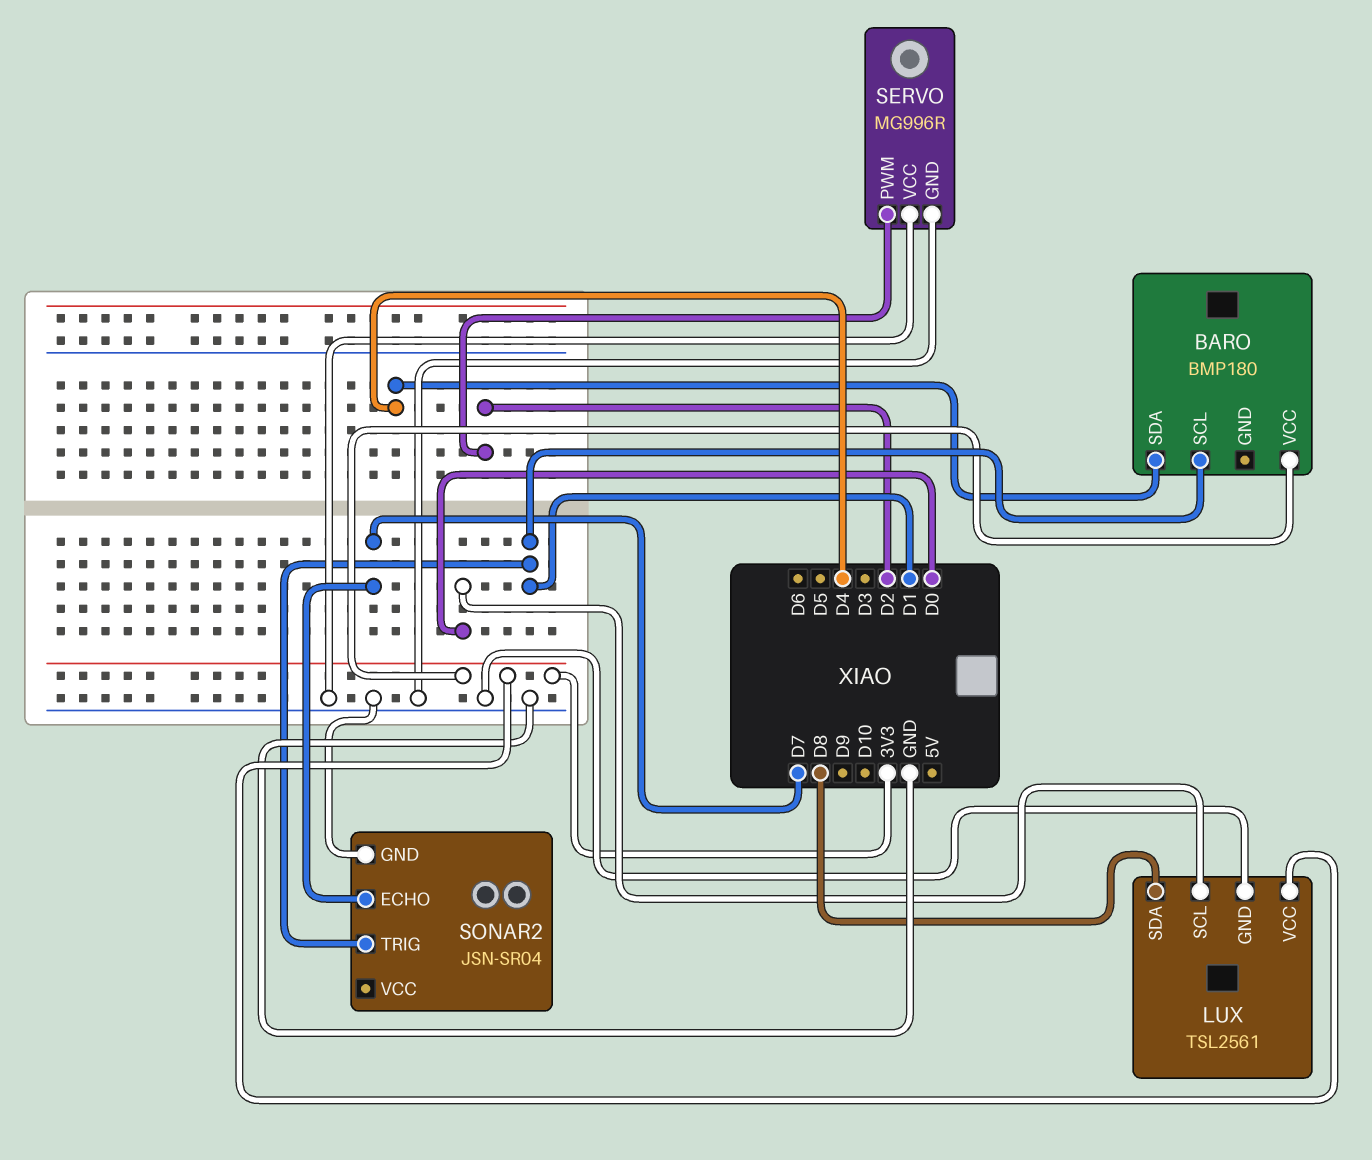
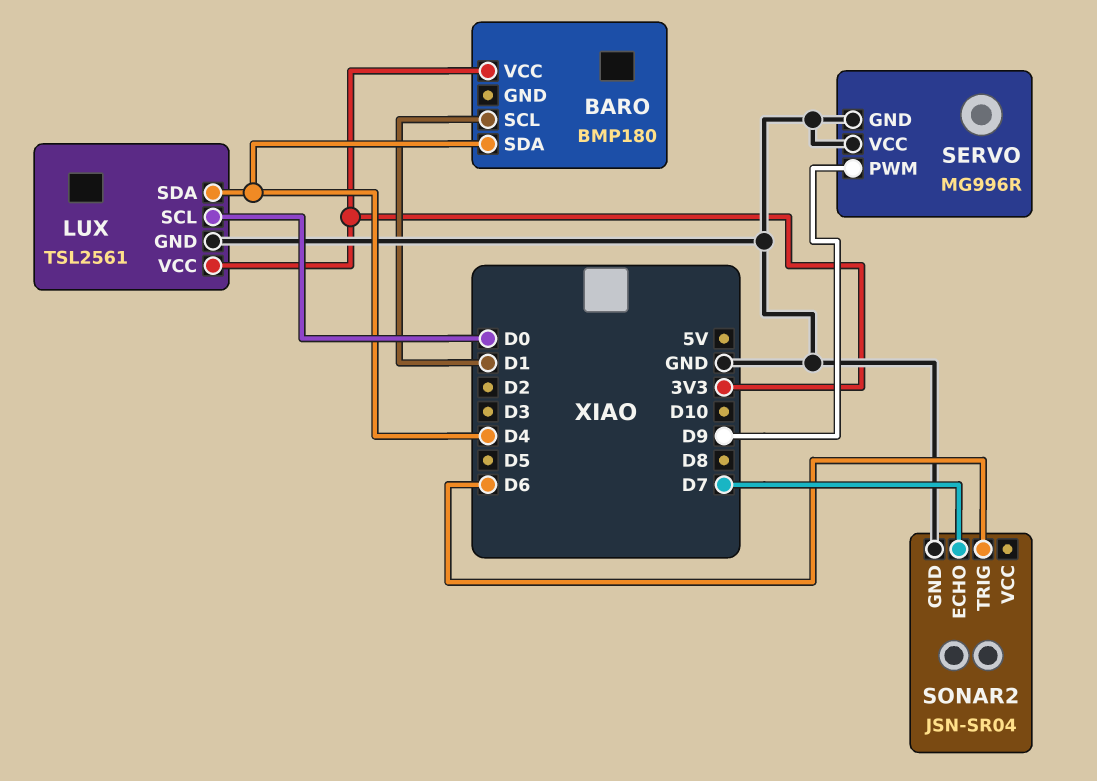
LUX pin SDA: D8 -> D4
SERVO pin PWM: D2 -> D9
SONAR2 pin TRIG: D1 -> D6

